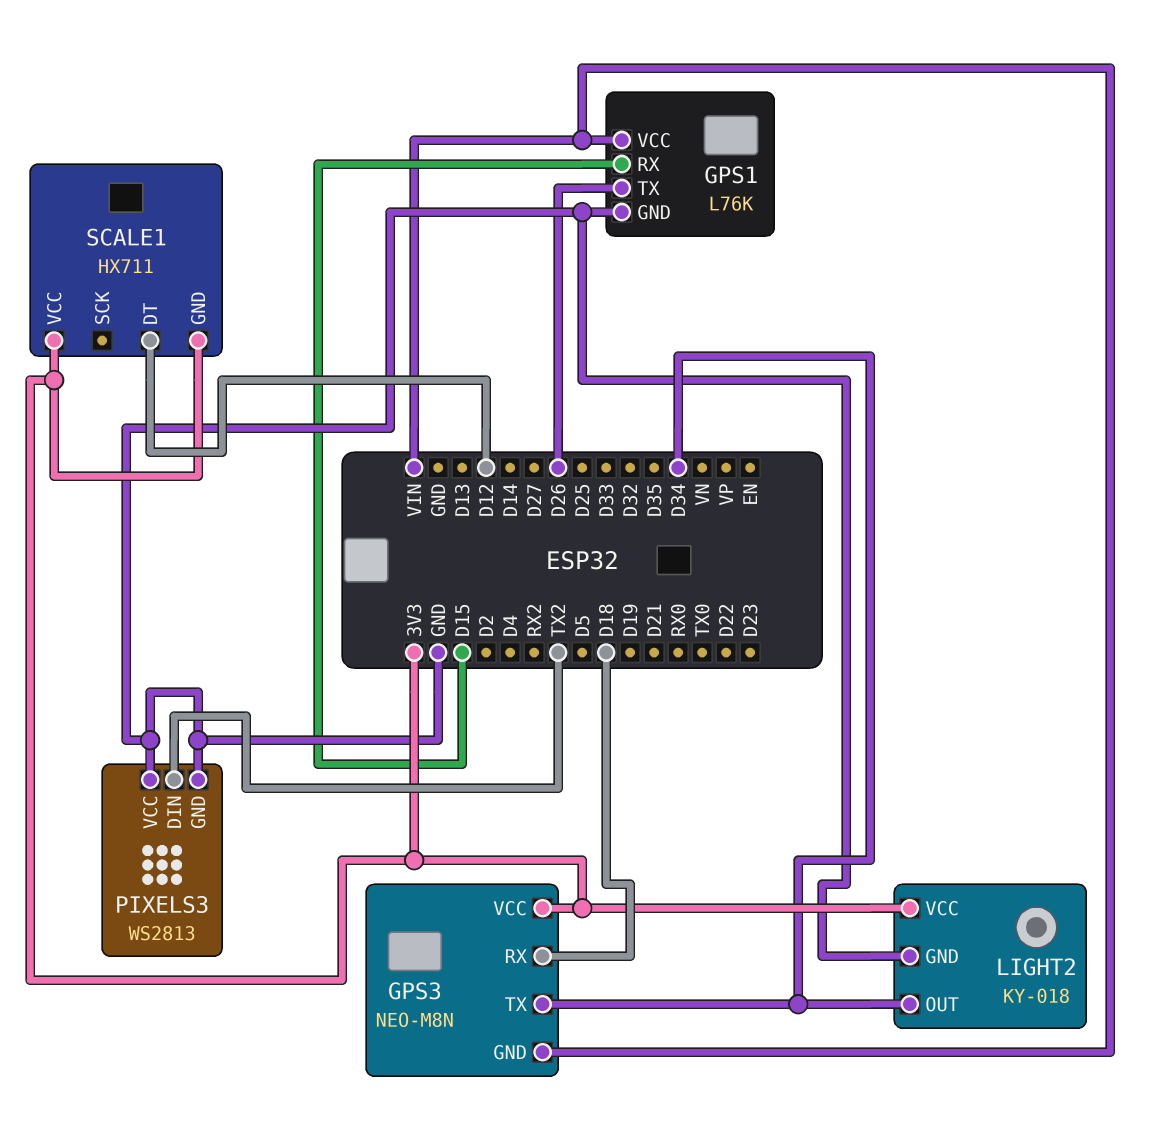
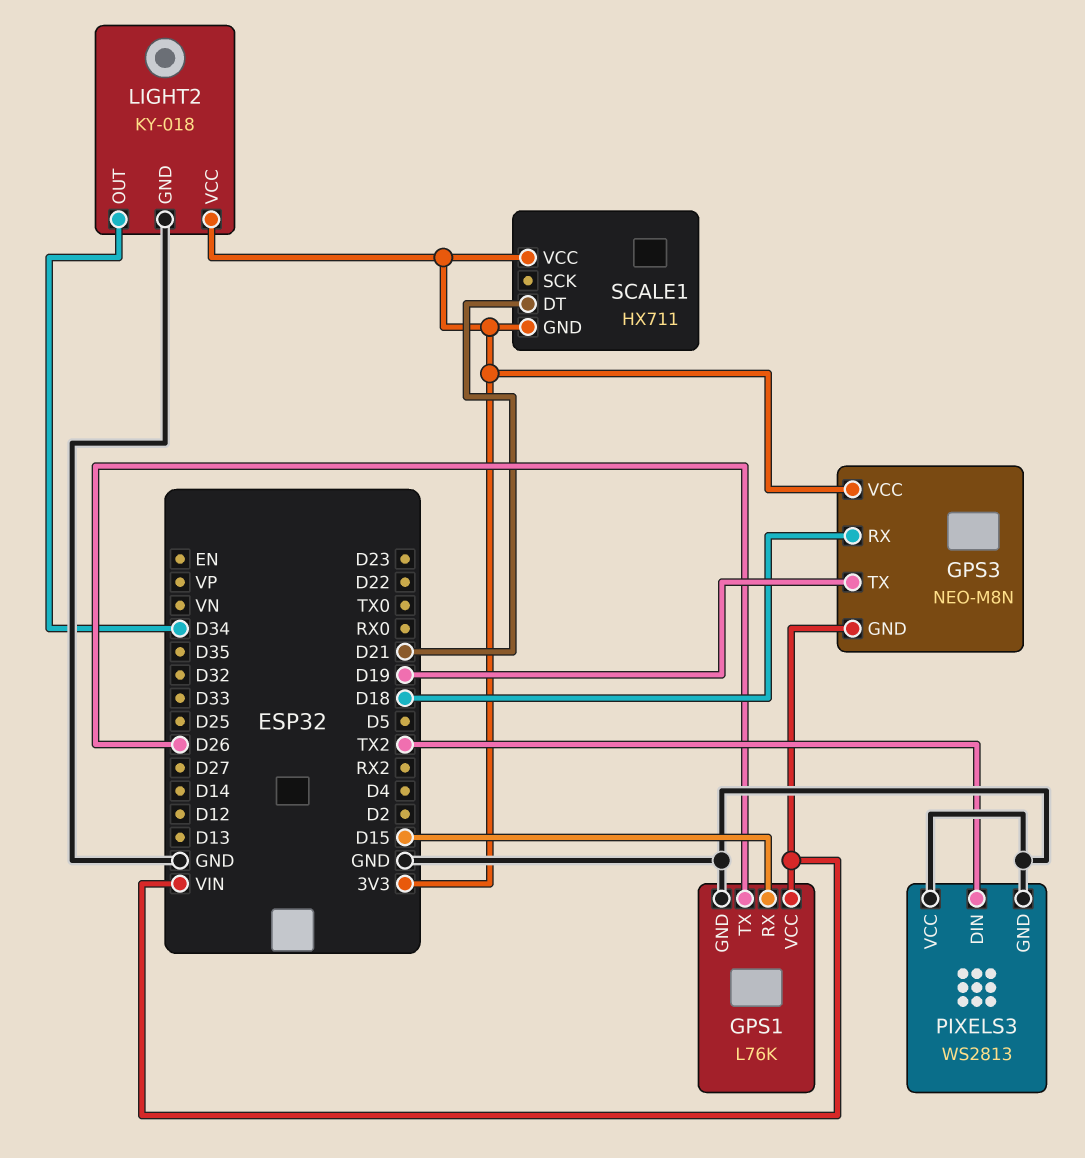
GPS3 pin TX: D34 -> D19
SCALE1 pin DT: D12 -> D21

